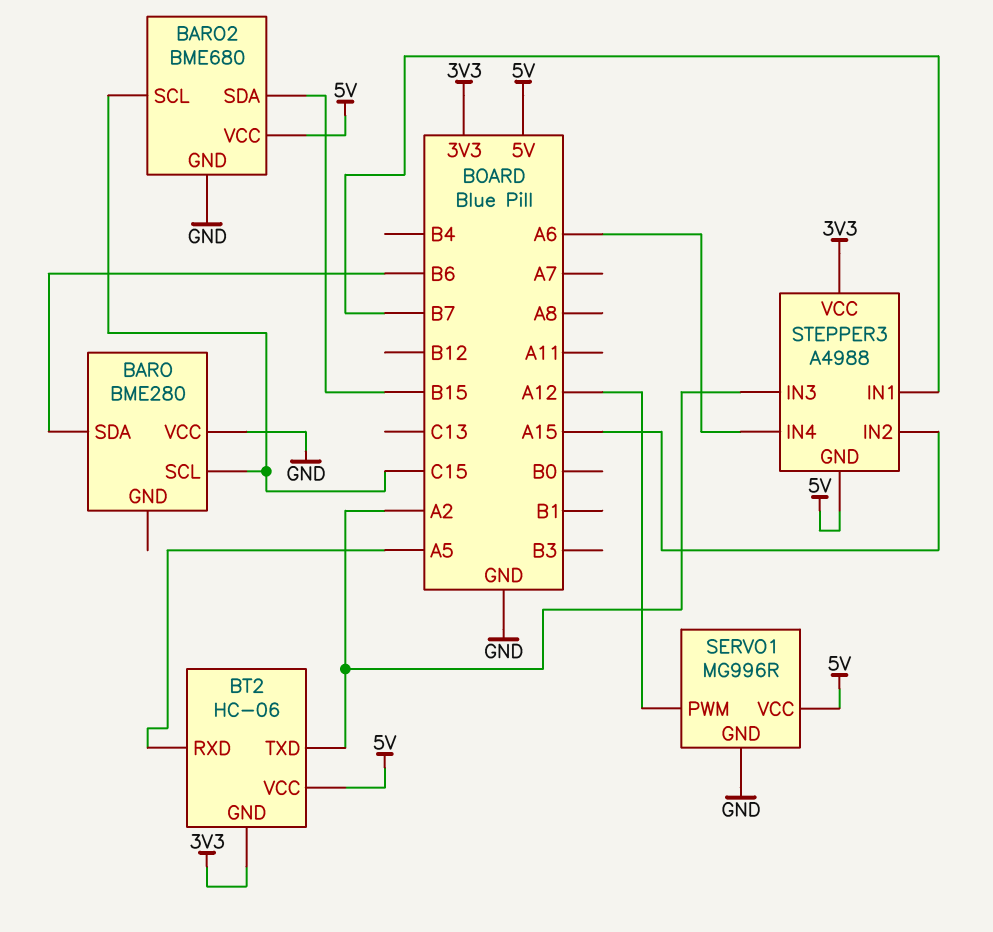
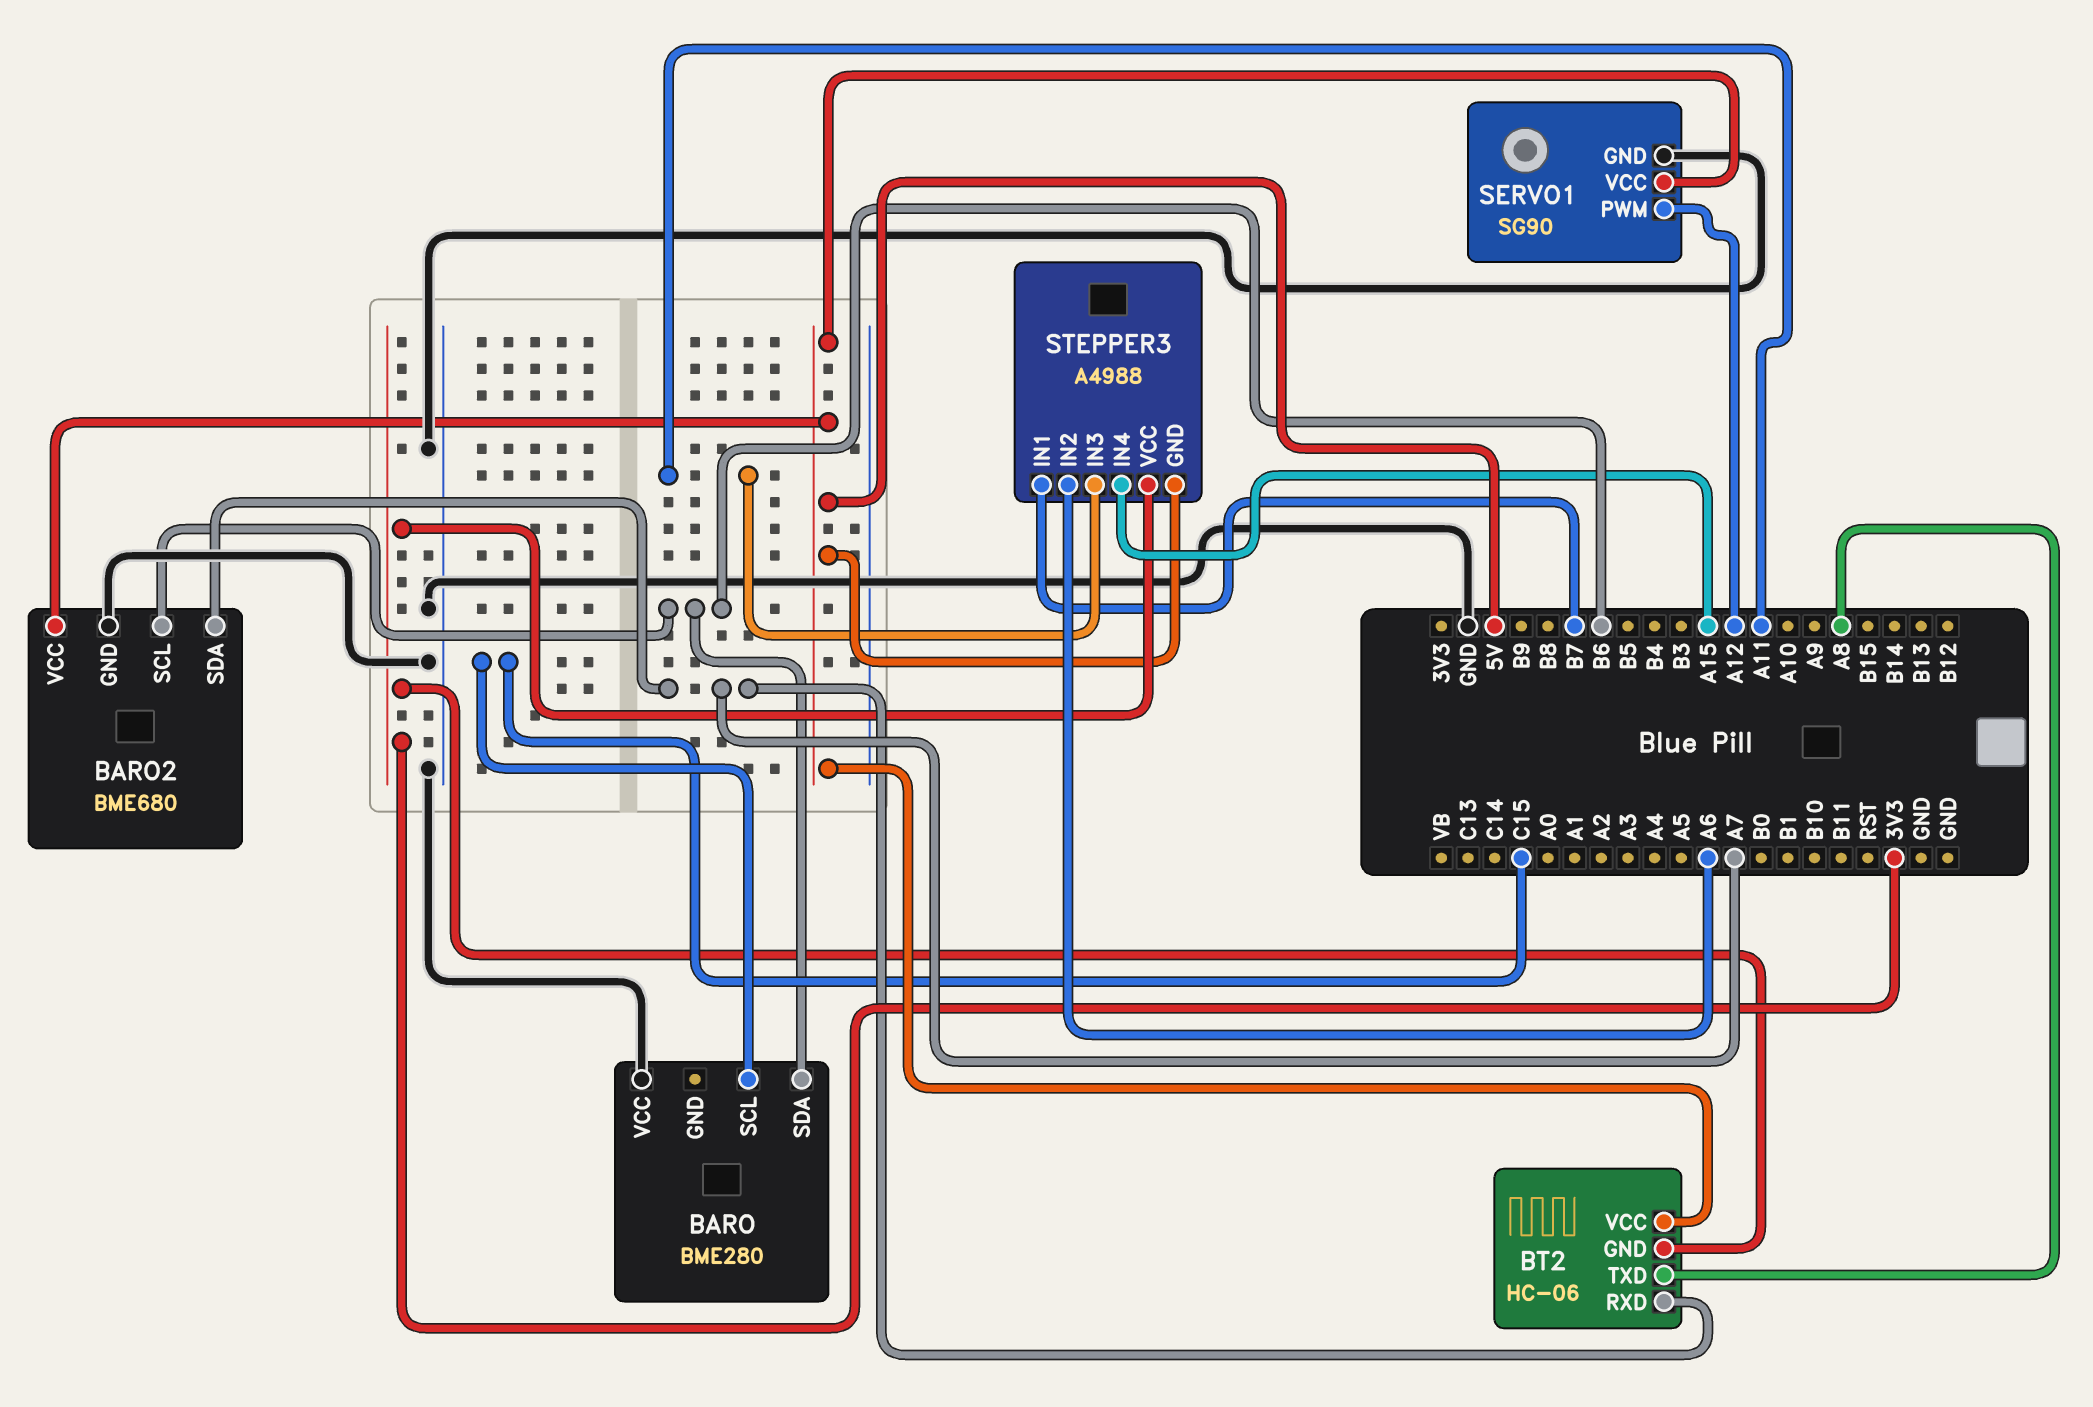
BARO2 pin SCL: C15 -> B6
BARO2 pin SDA: B15 -> A7
BT2 pin RXD: A5 -> A7
BT2 pin TXD: A2 -> A8
SERVO1: MG996R -> SG90
STEPPER3 pin IN2: A15 -> A6
STEPPER3 pin IN3: A2 -> A11
STEPPER3 pin IN4: A6 -> A15

